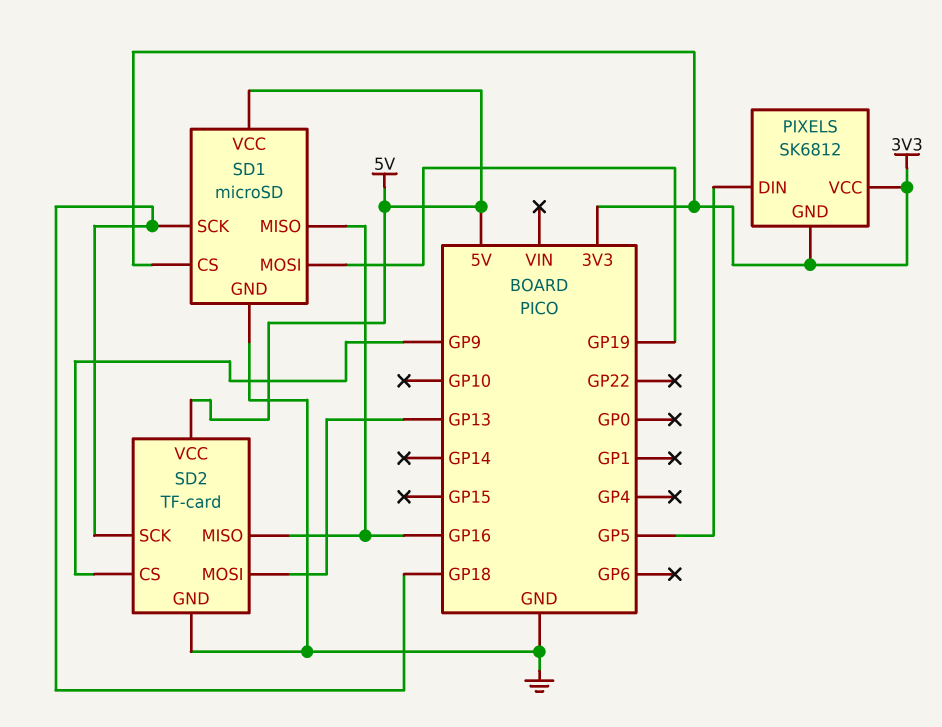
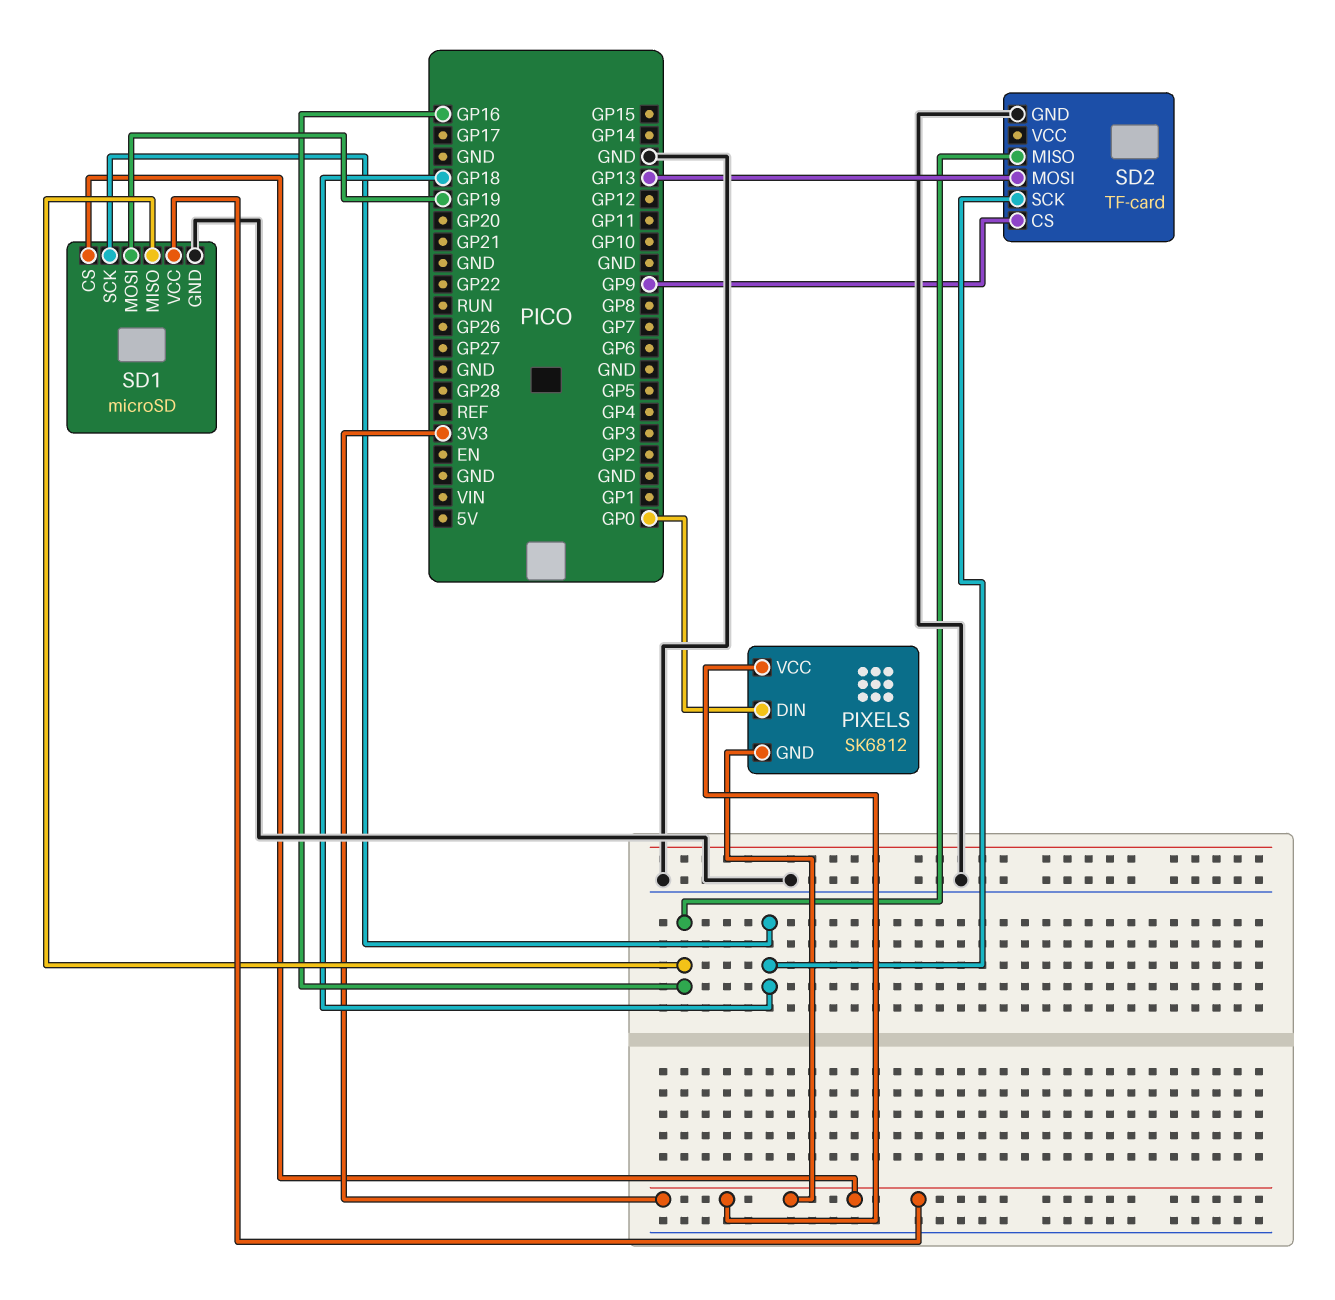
PIXELS pin DIN: GP5 -> GP0
SD1 pin VCC: 5V -> 3V3
SD2 pin VCC: 5V -> none

